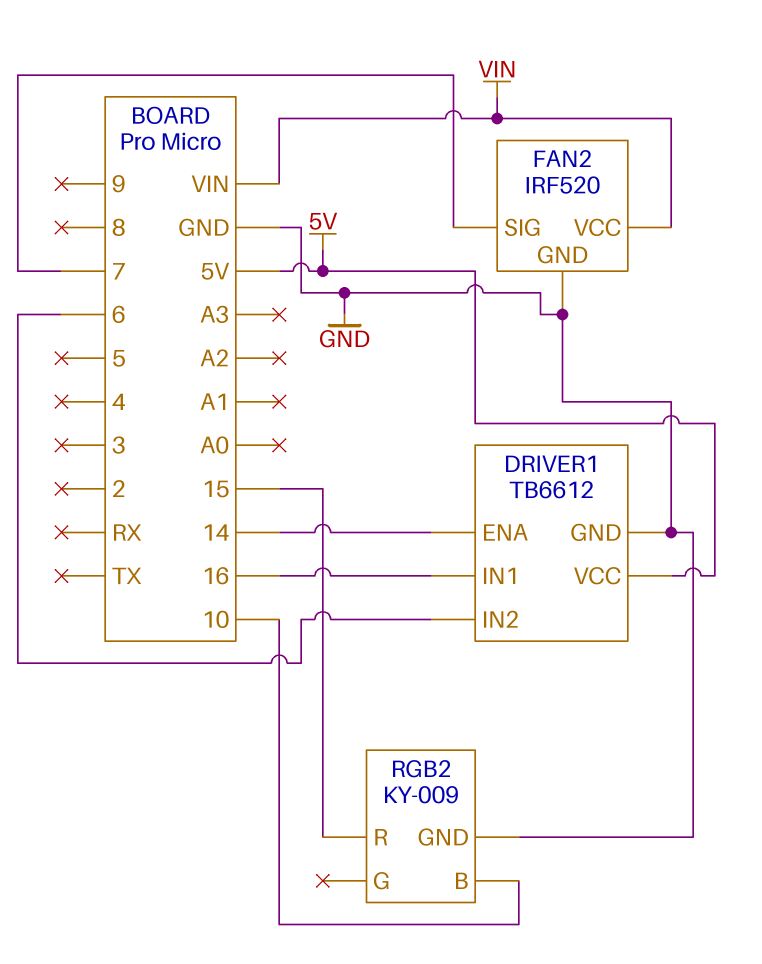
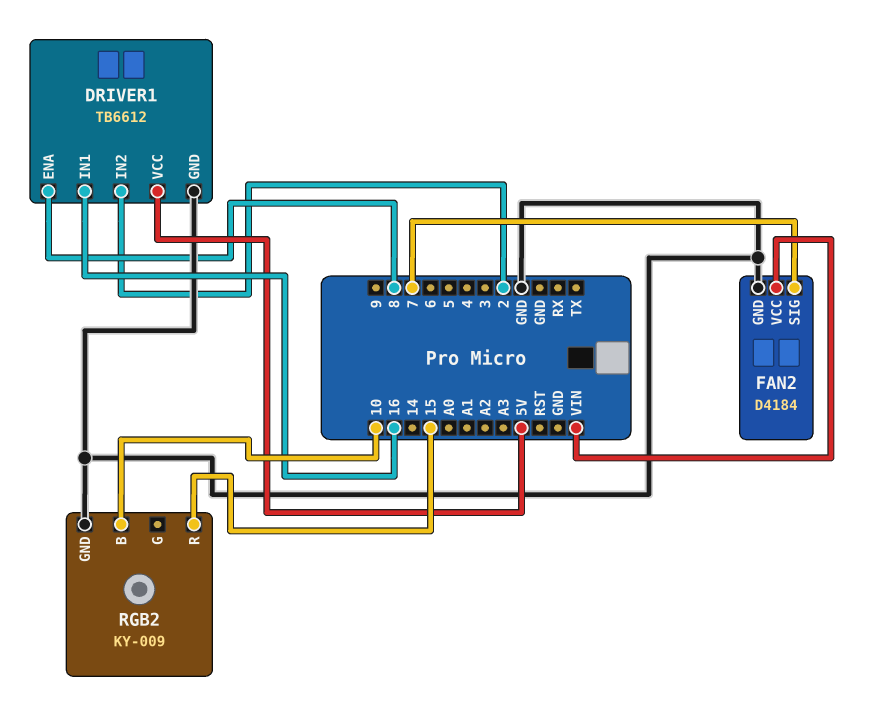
DRIVER1 pin ENA: 14 -> 8
DRIVER1 pin IN2: 6 -> 2
FAN2: IRF520 -> D4184

